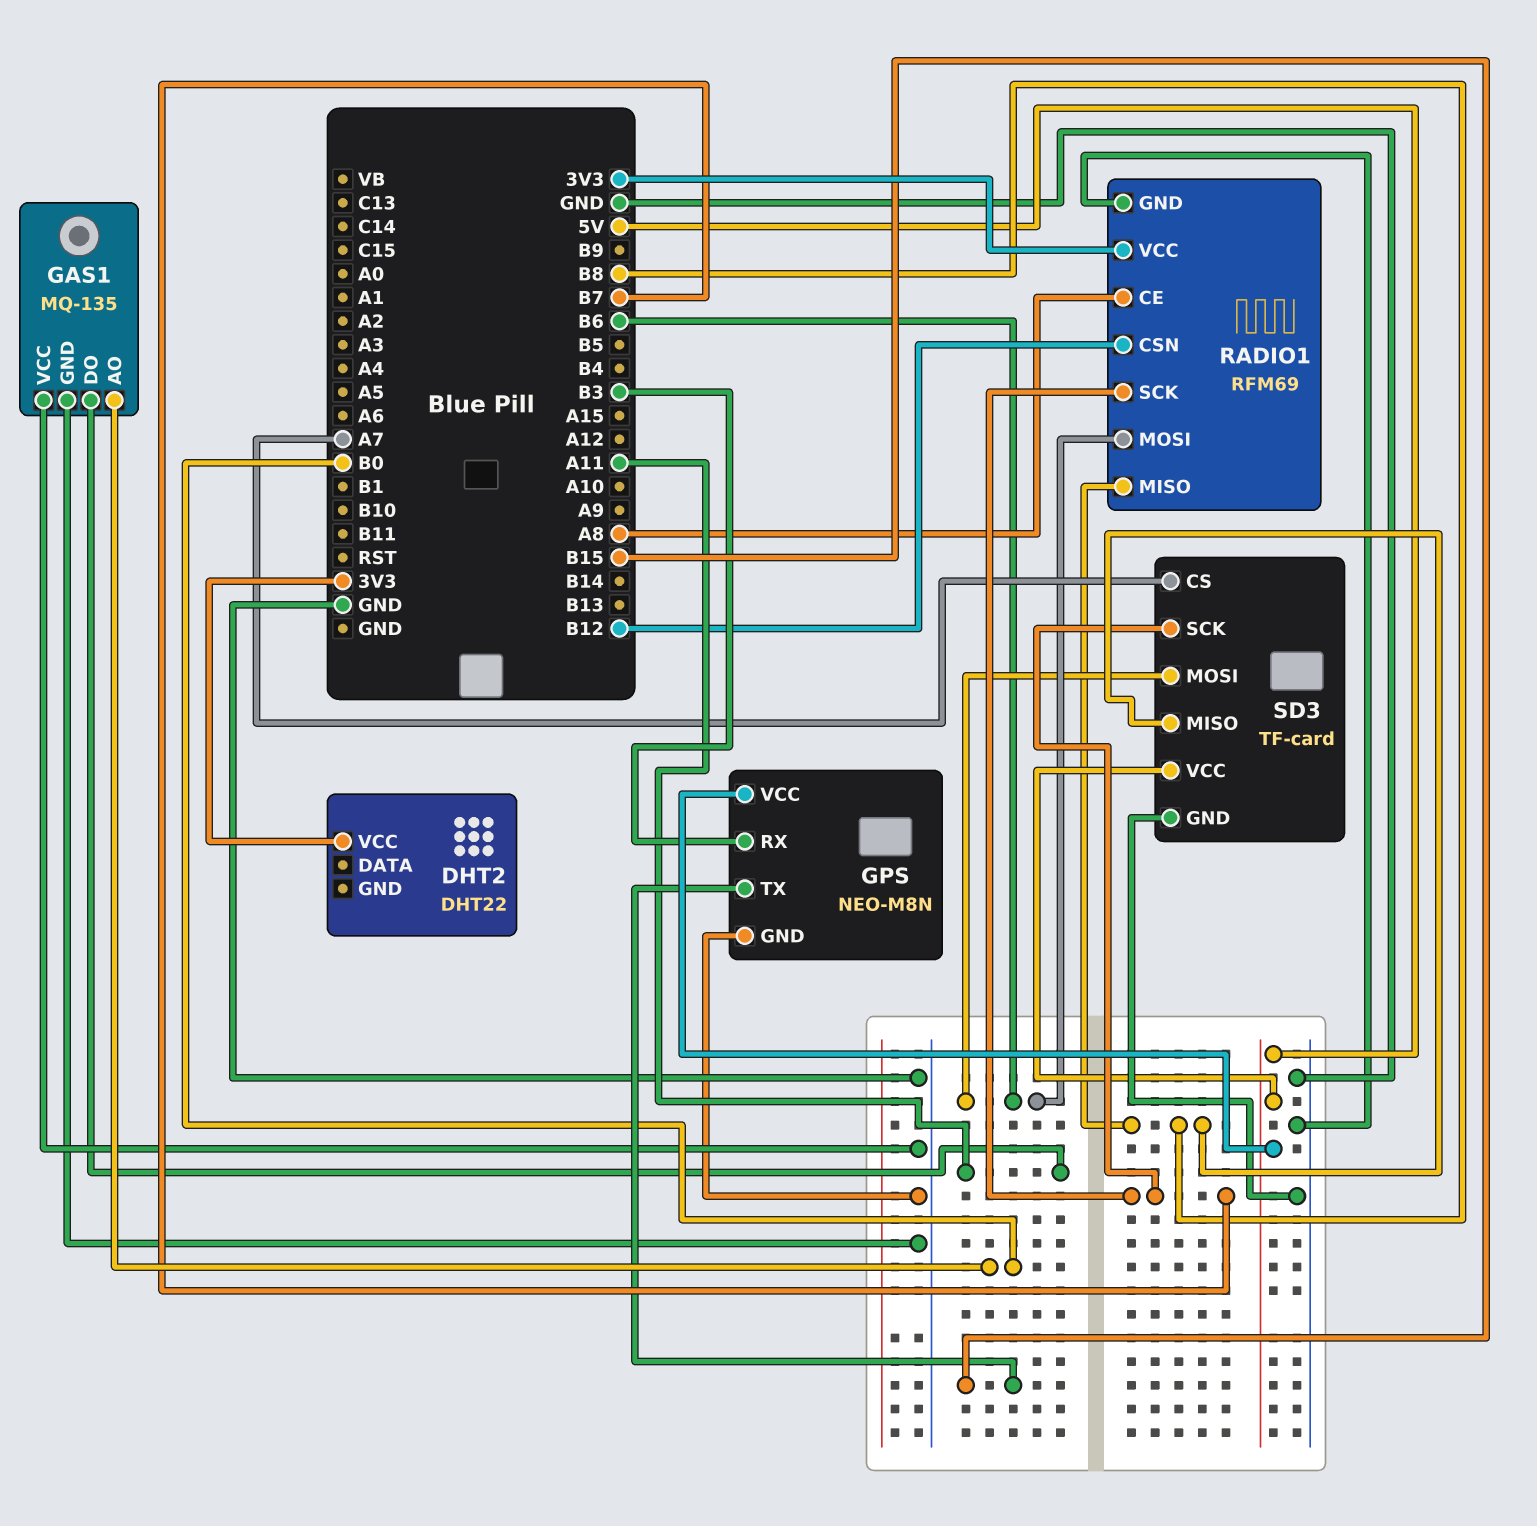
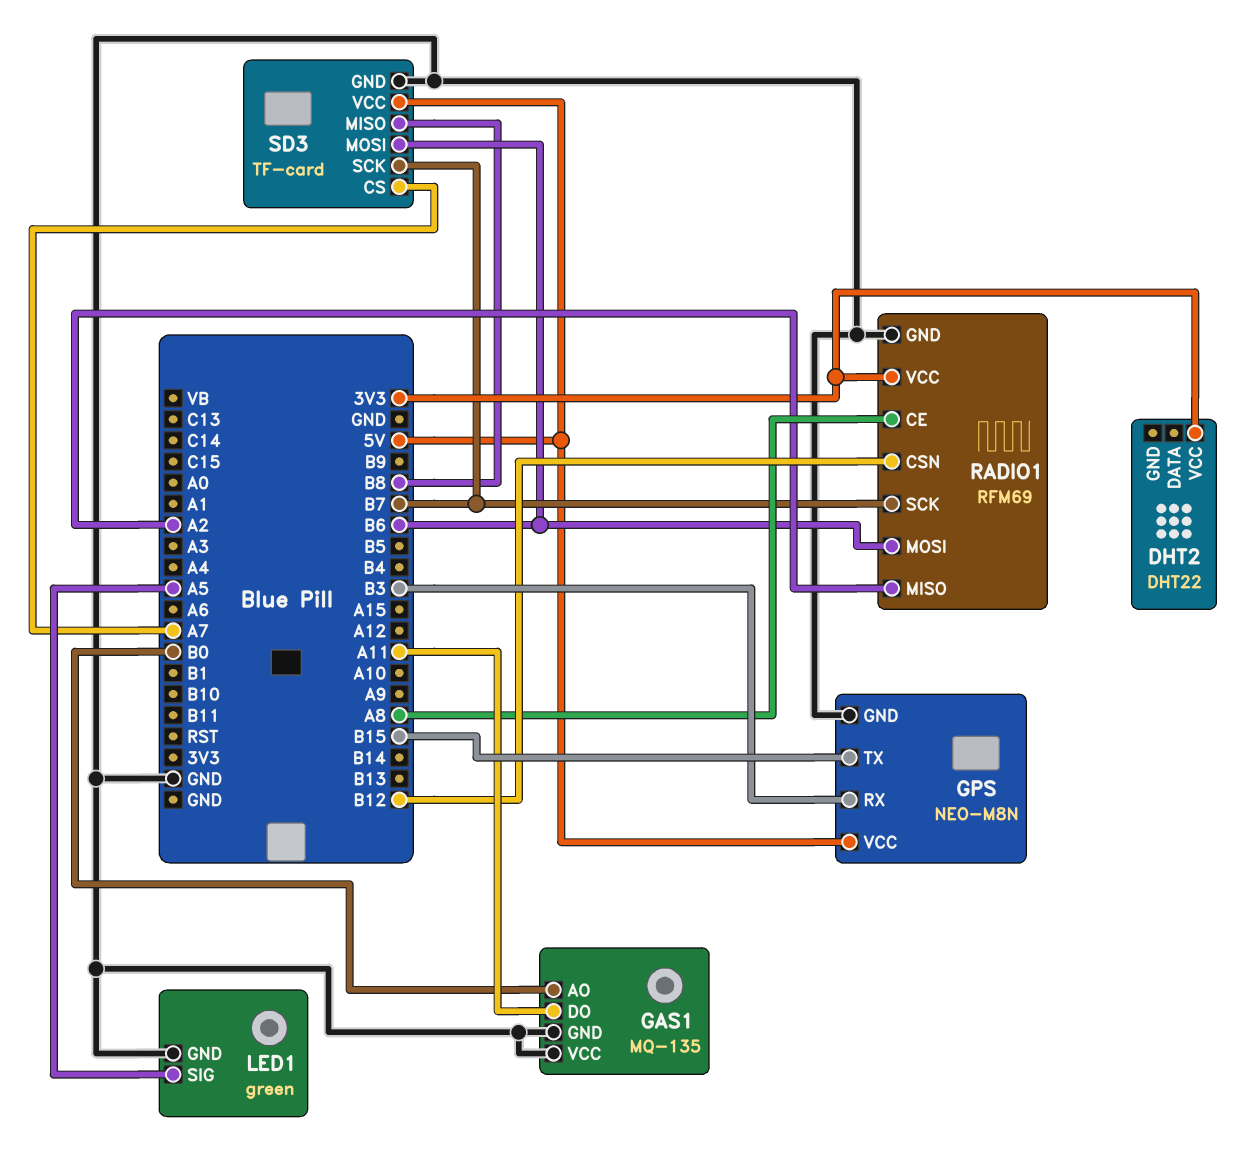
LED1: none -> green
LED1 pin GND: none -> GND
LED1 pin SIG: none -> A5
RADIO1 pin MISO: B8 -> A2

